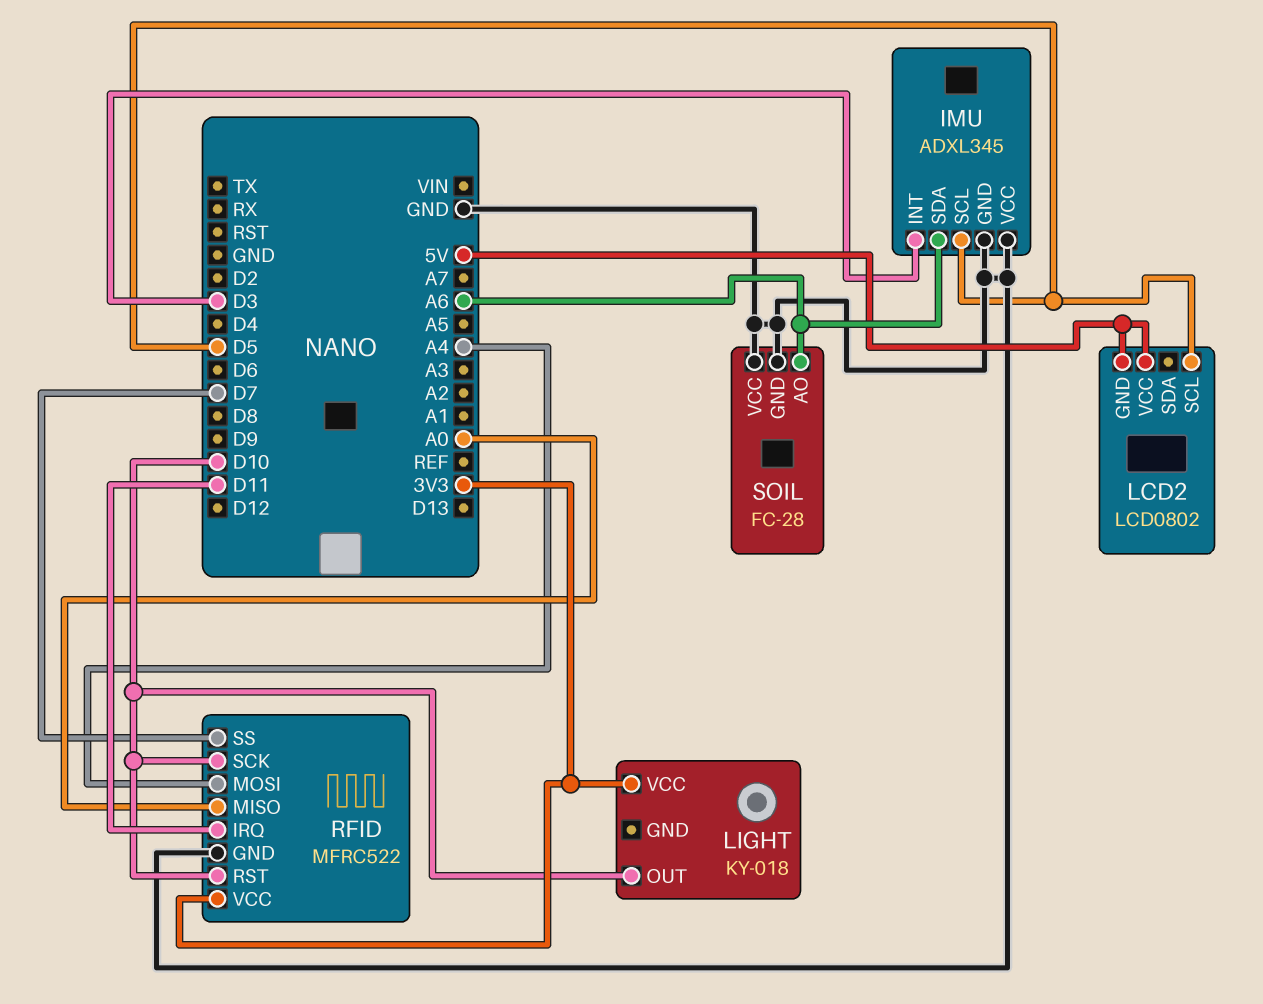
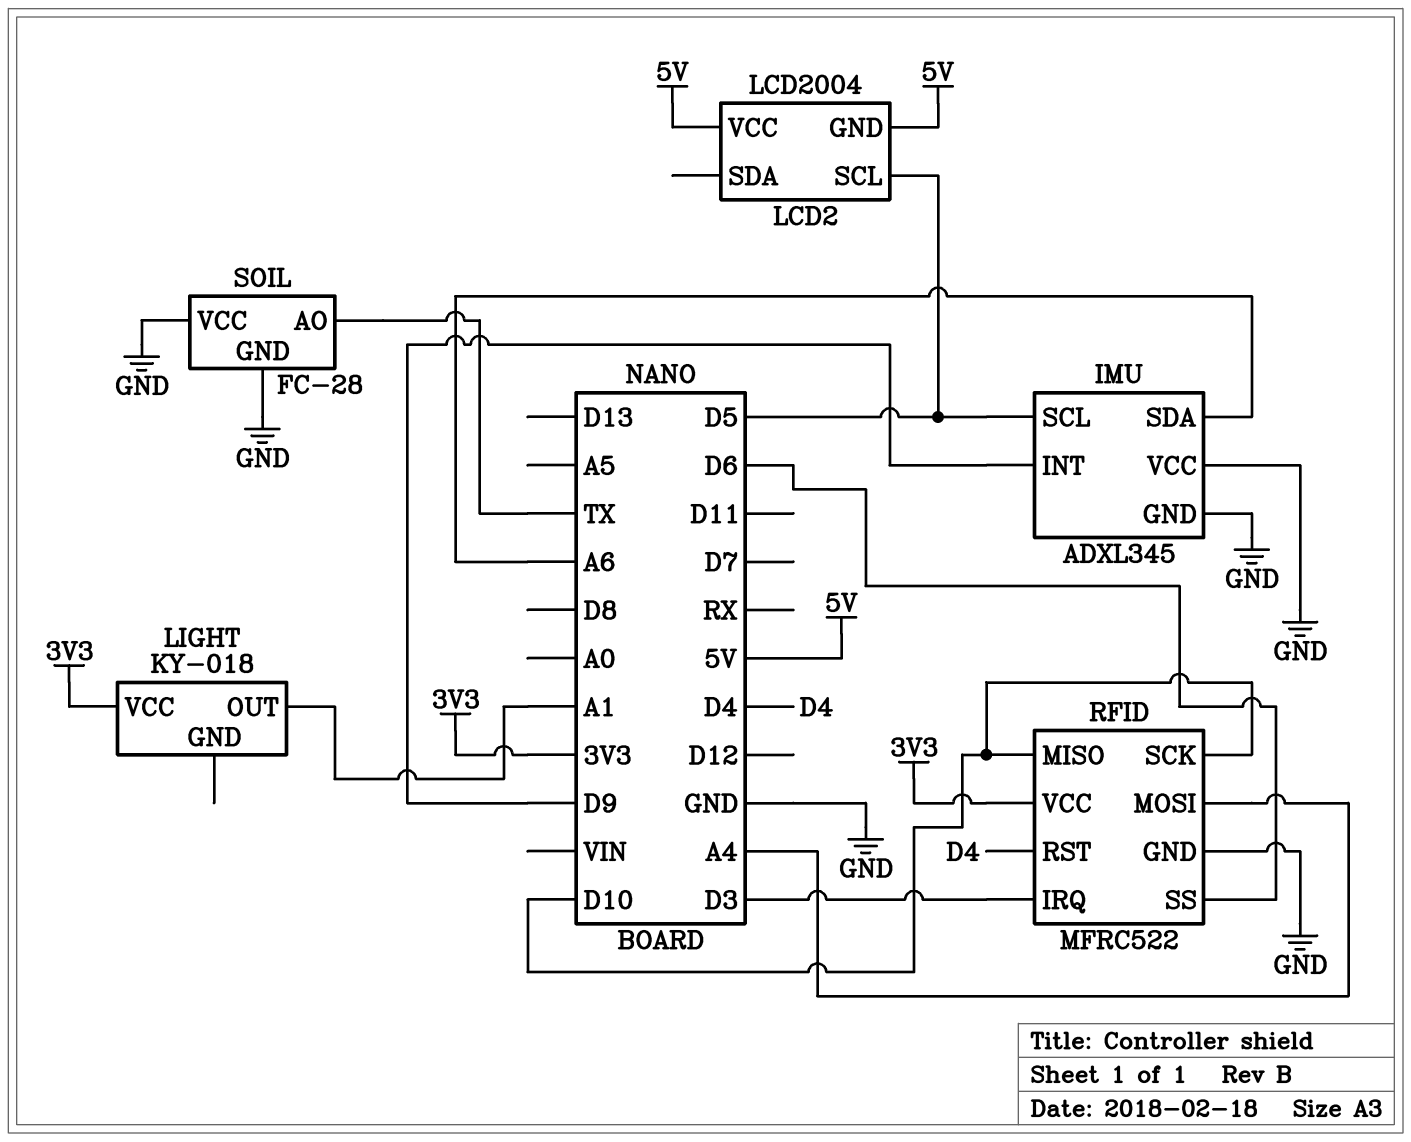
IMU pin INT: D3 -> D9
LCD2: LCD0802 -> LCD2004
LIGHT pin OUT: D10 -> A1
RFID pin IRQ: D11 -> D3
RFID pin MISO: A0 -> D10
RFID pin RST: D10 -> D4
RFID pin SS: D7 -> D6
SOIL pin AO: A6 -> TX

